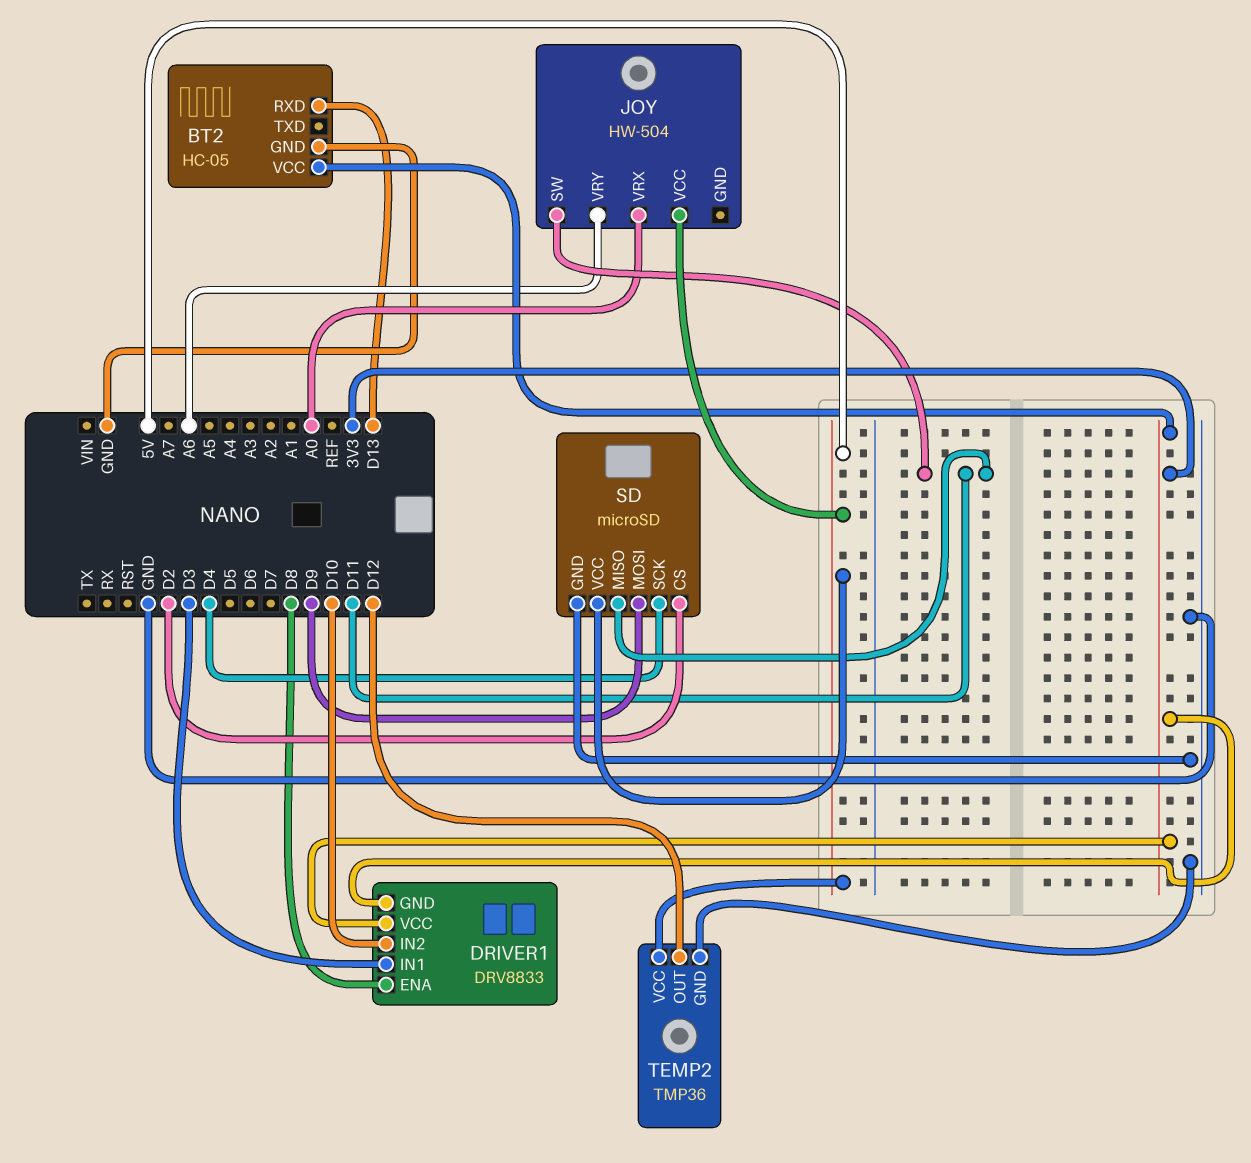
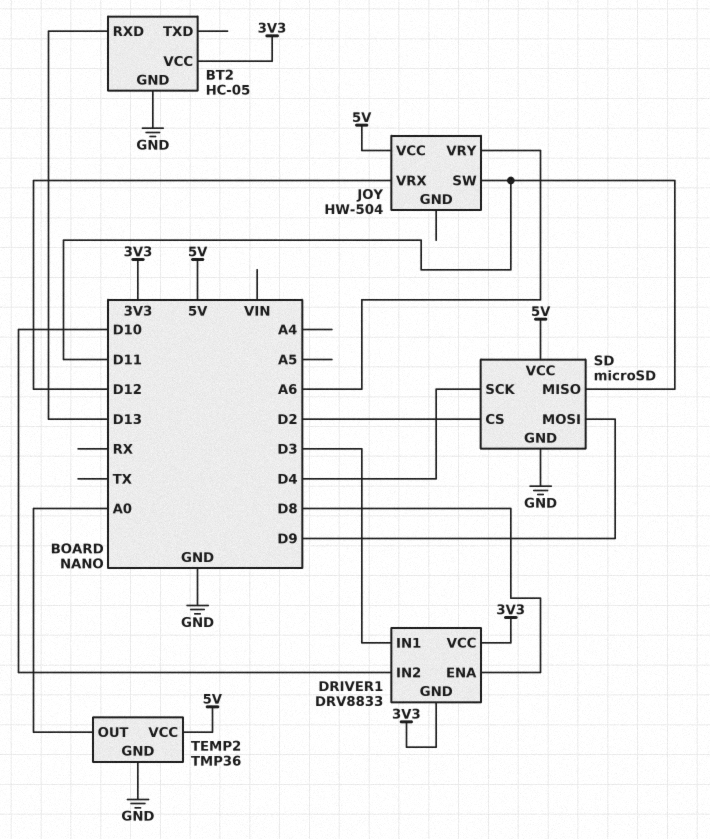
JOY pin VRX: A0 -> D12
TEMP2 pin OUT: D12 -> A0

